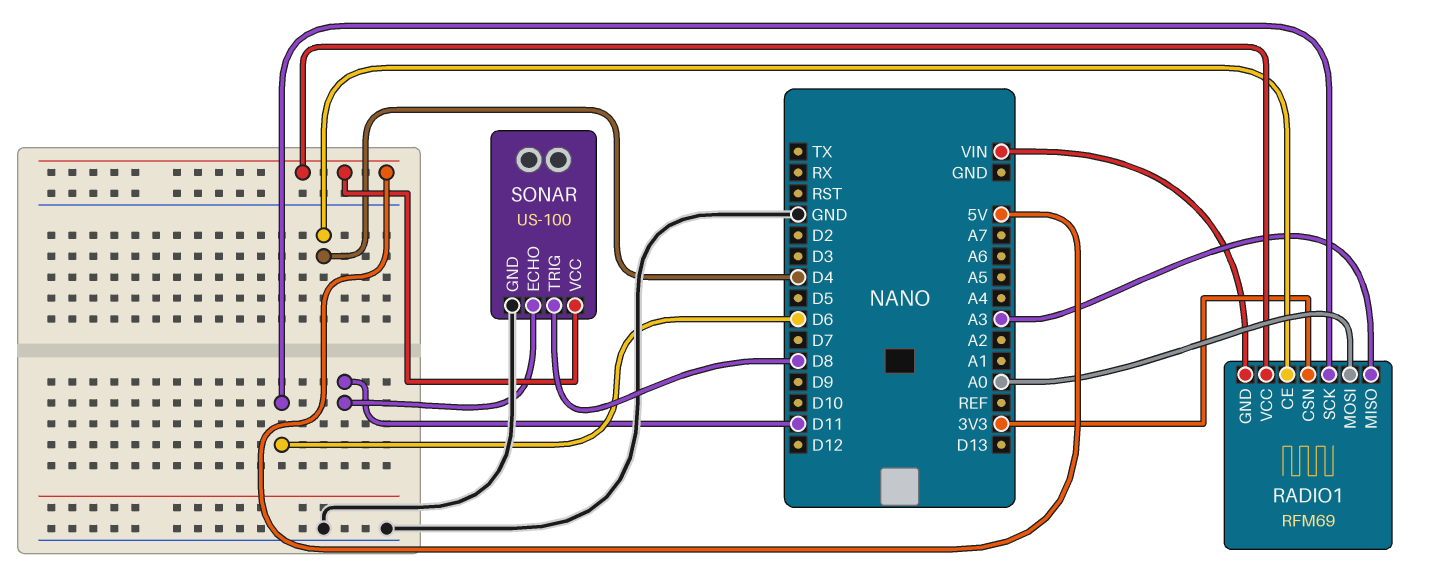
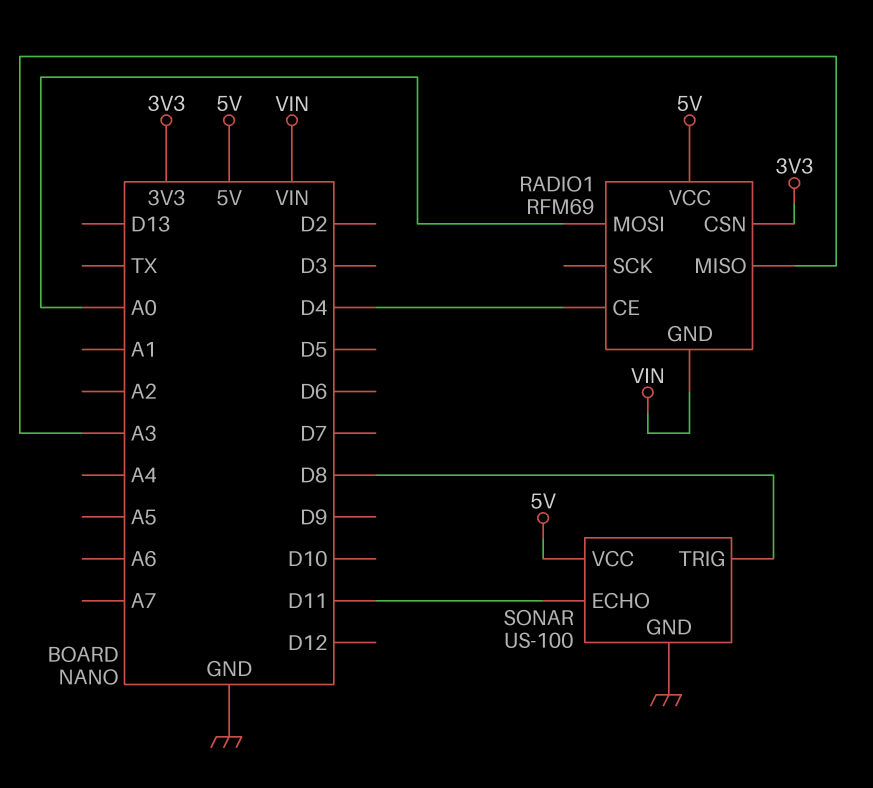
RADIO1 pin SCK: D6 -> none

